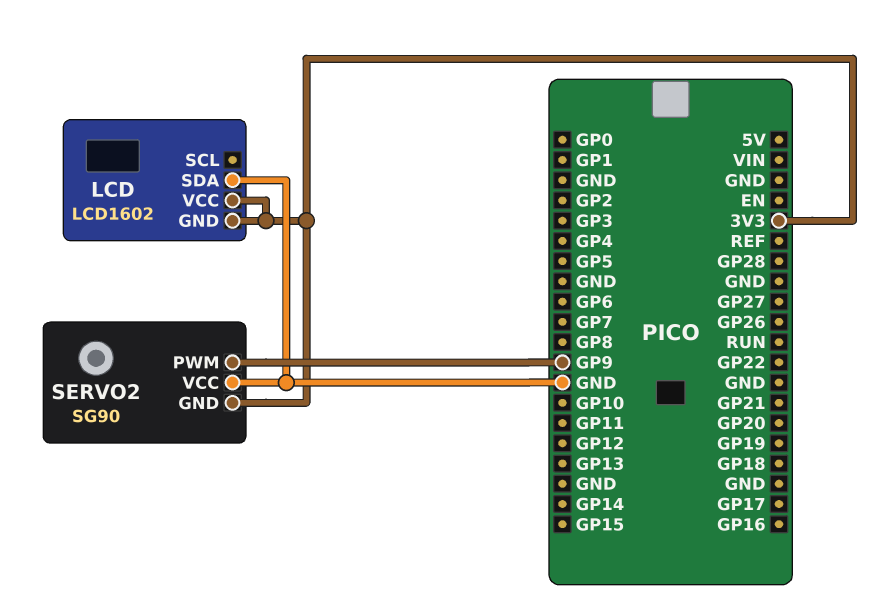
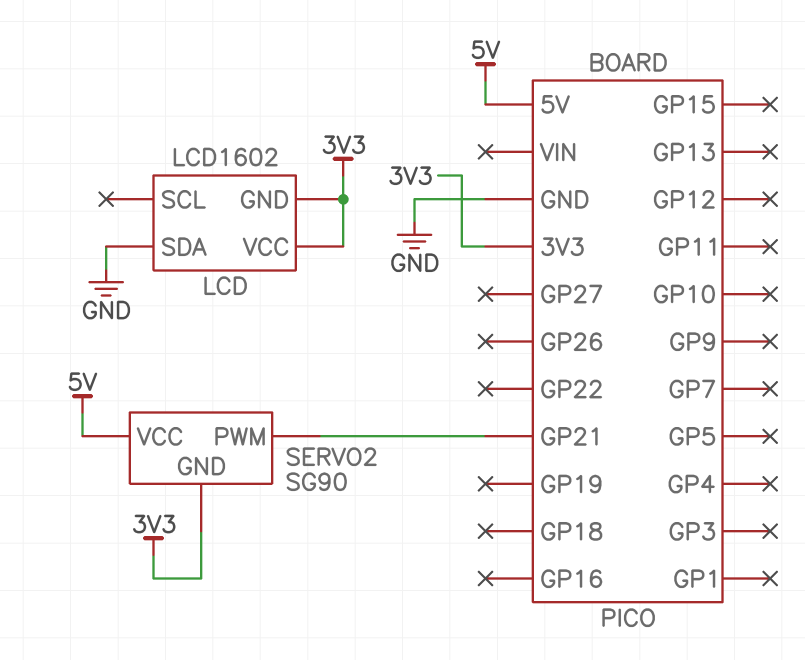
SERVO2 pin PWM: GP9 -> GP21
SERVO2 pin VCC: GND -> 5V

